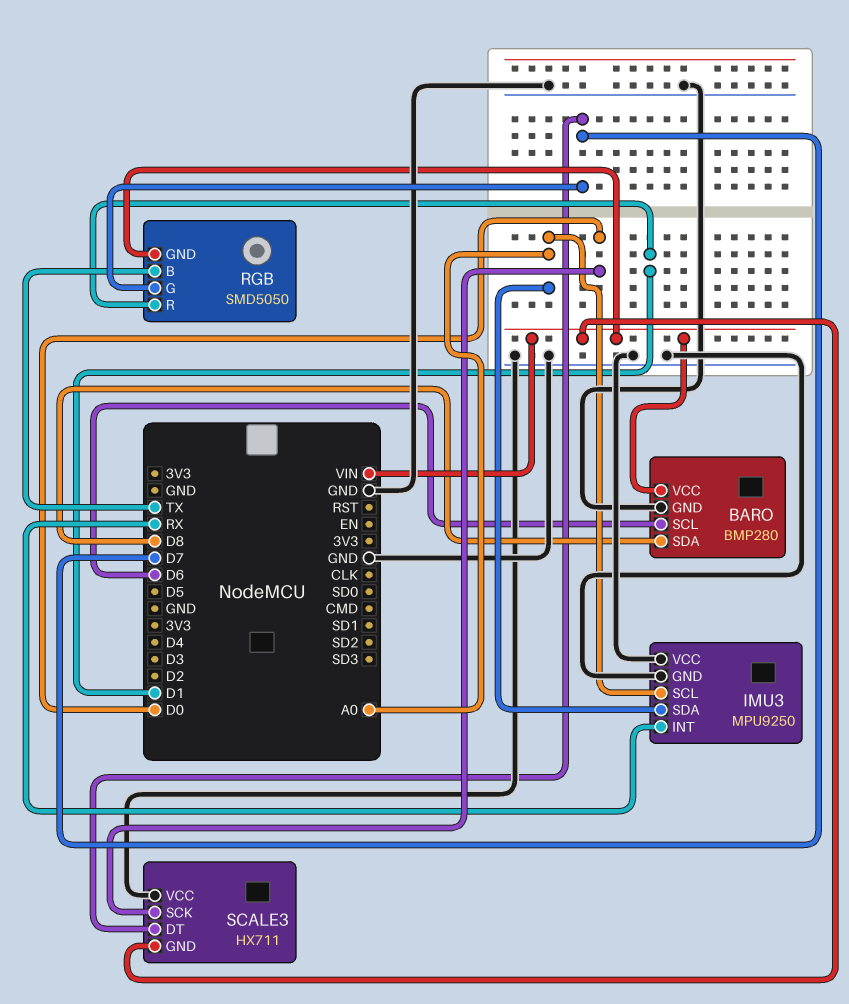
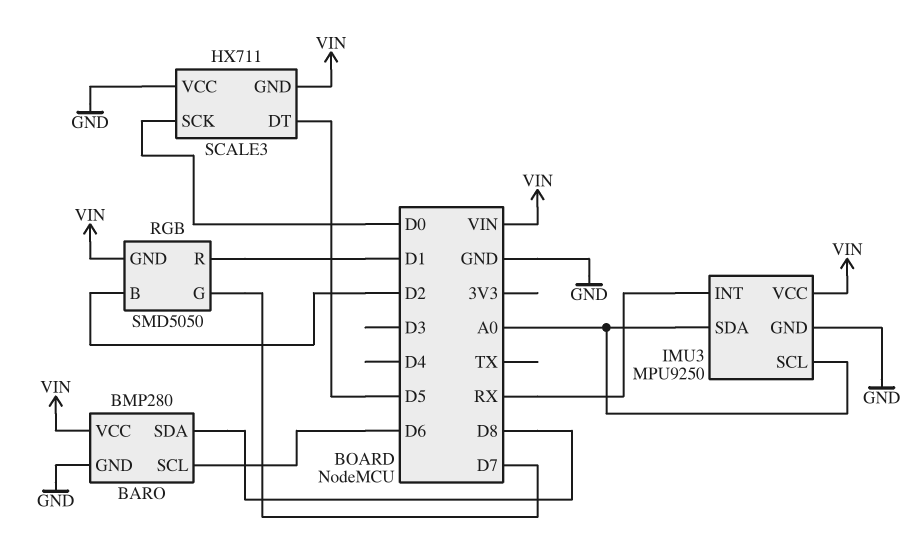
IMU3 pin VCC: GND -> VIN
RGB pin B: TX -> D2
SCALE3 pin DT: D7 -> D5

